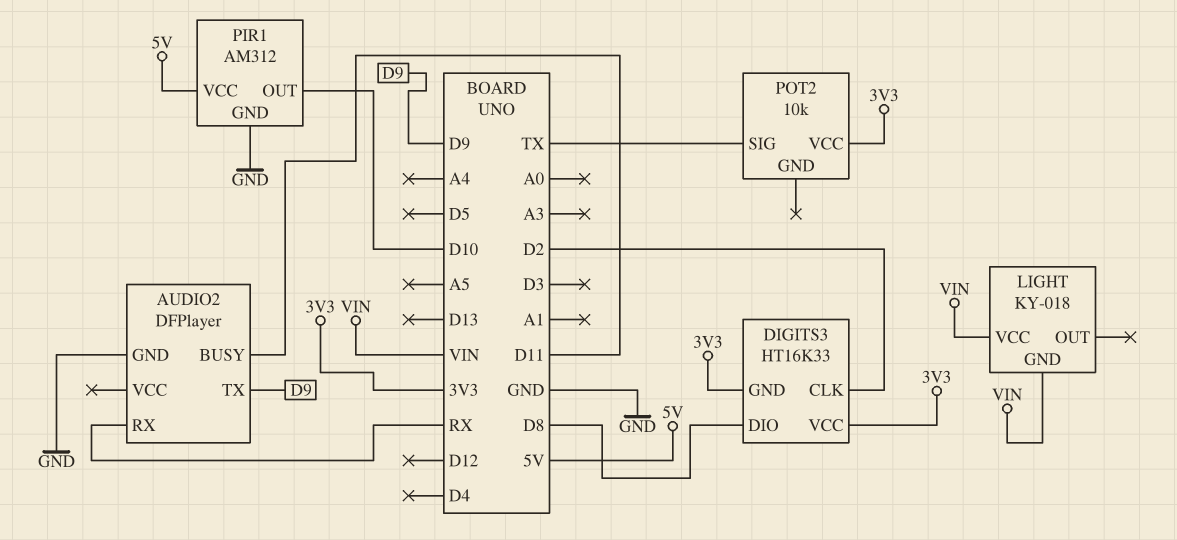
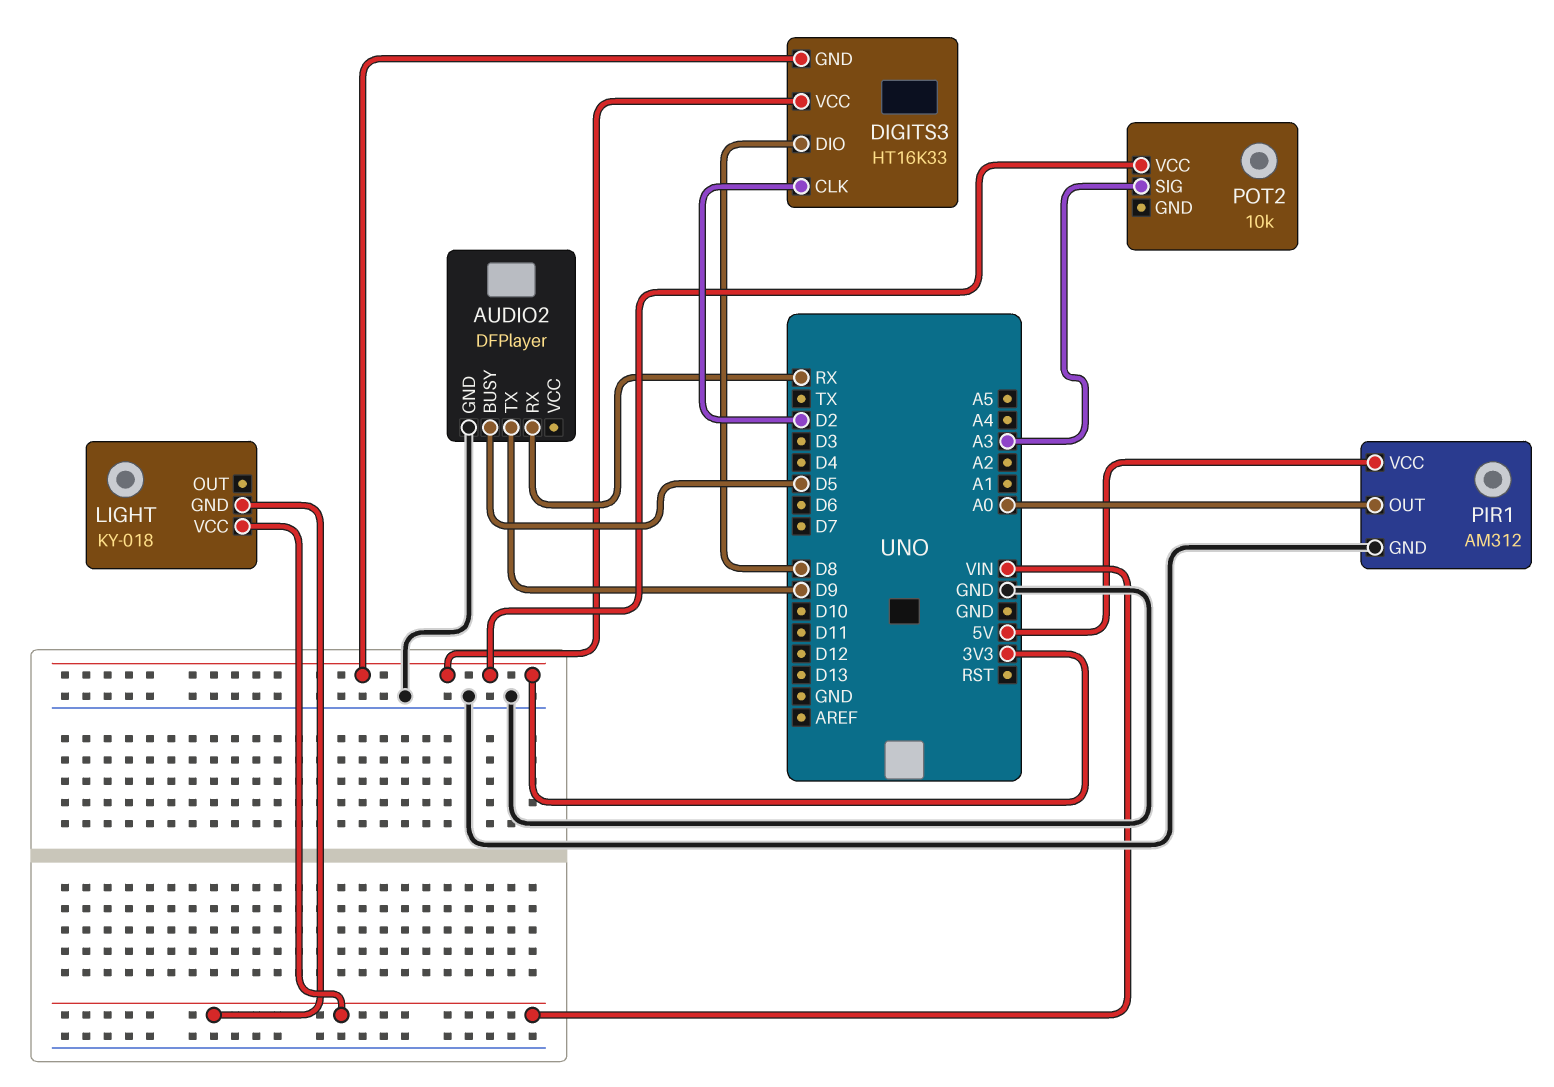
AUDIO2 pin BUSY: D11 -> D5
PIR1 pin OUT: D10 -> A0
POT2 pin SIG: TX -> A3

